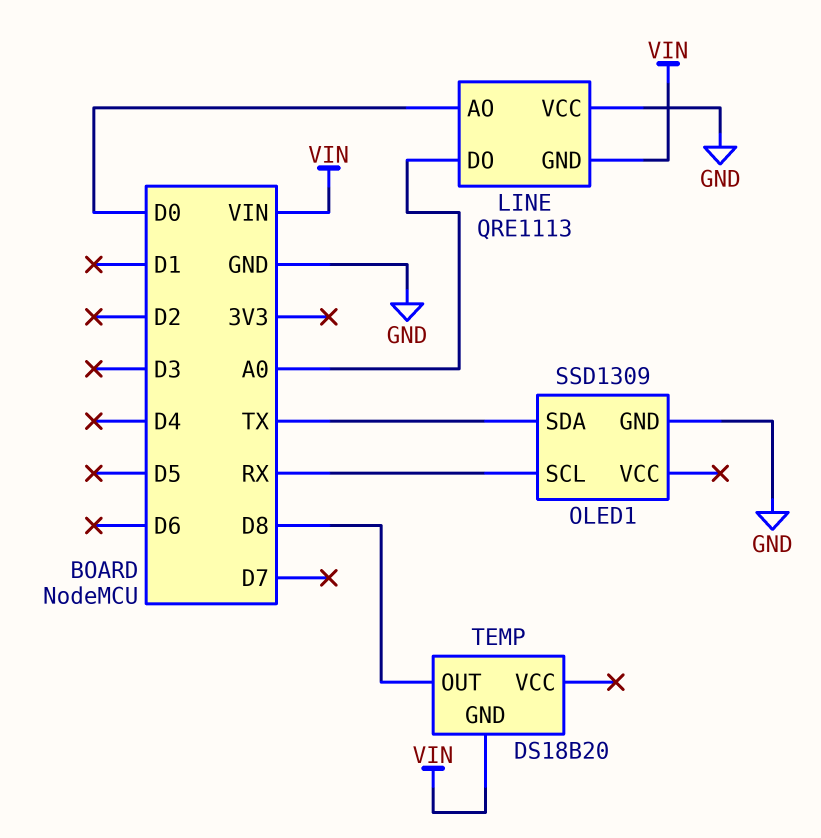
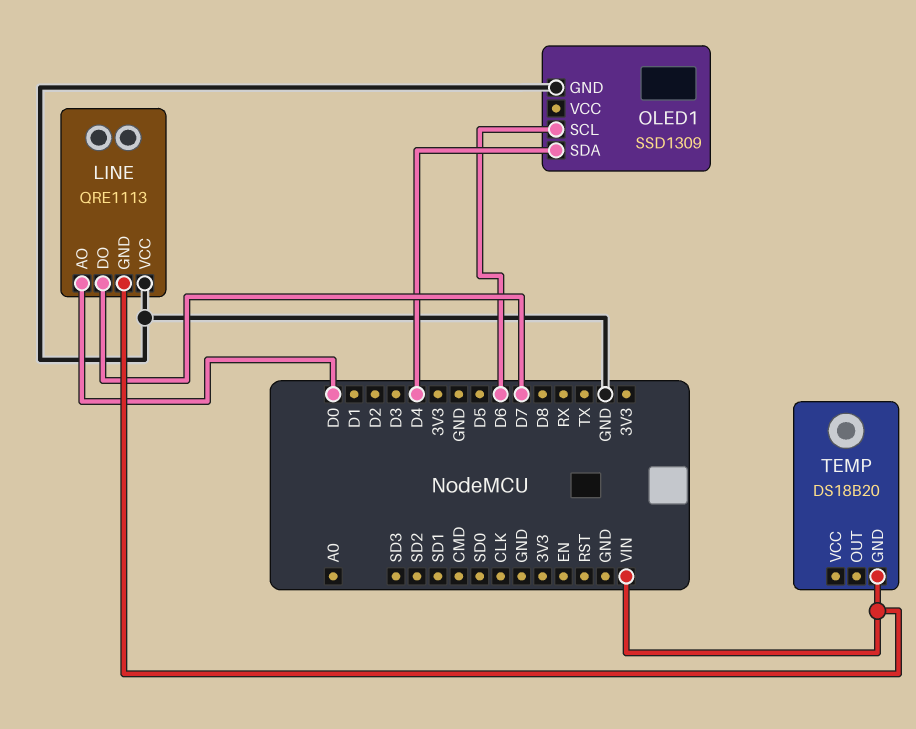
LINE pin DO: A0 -> D7
OLED1 pin SCL: RX -> D6
OLED1 pin SDA: TX -> D4
TEMP pin OUT: D8 -> none

